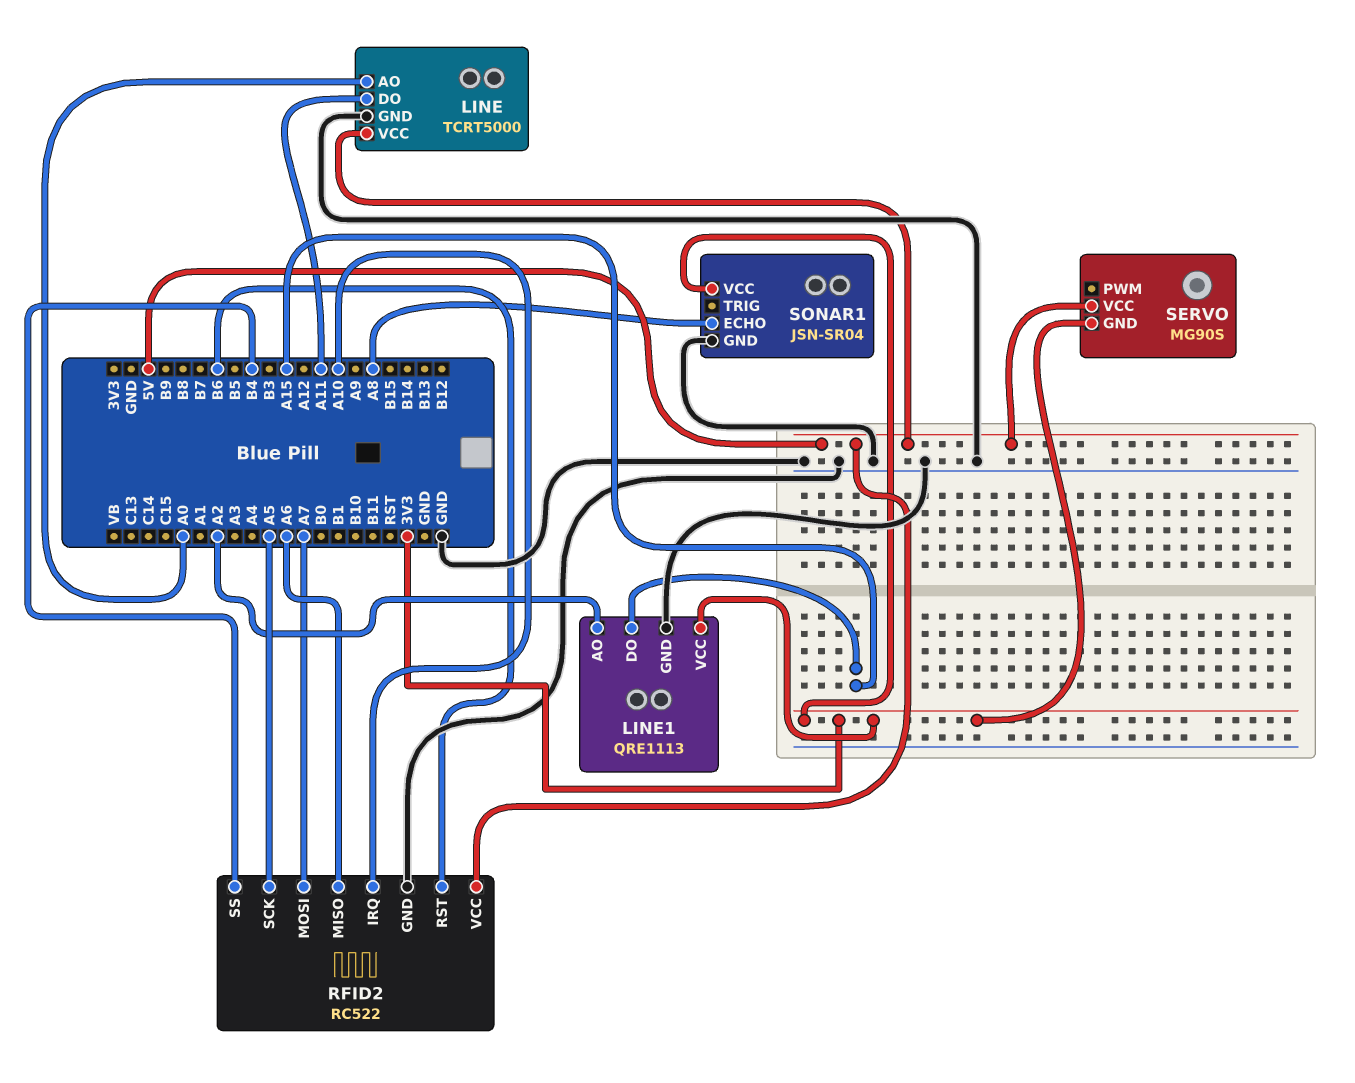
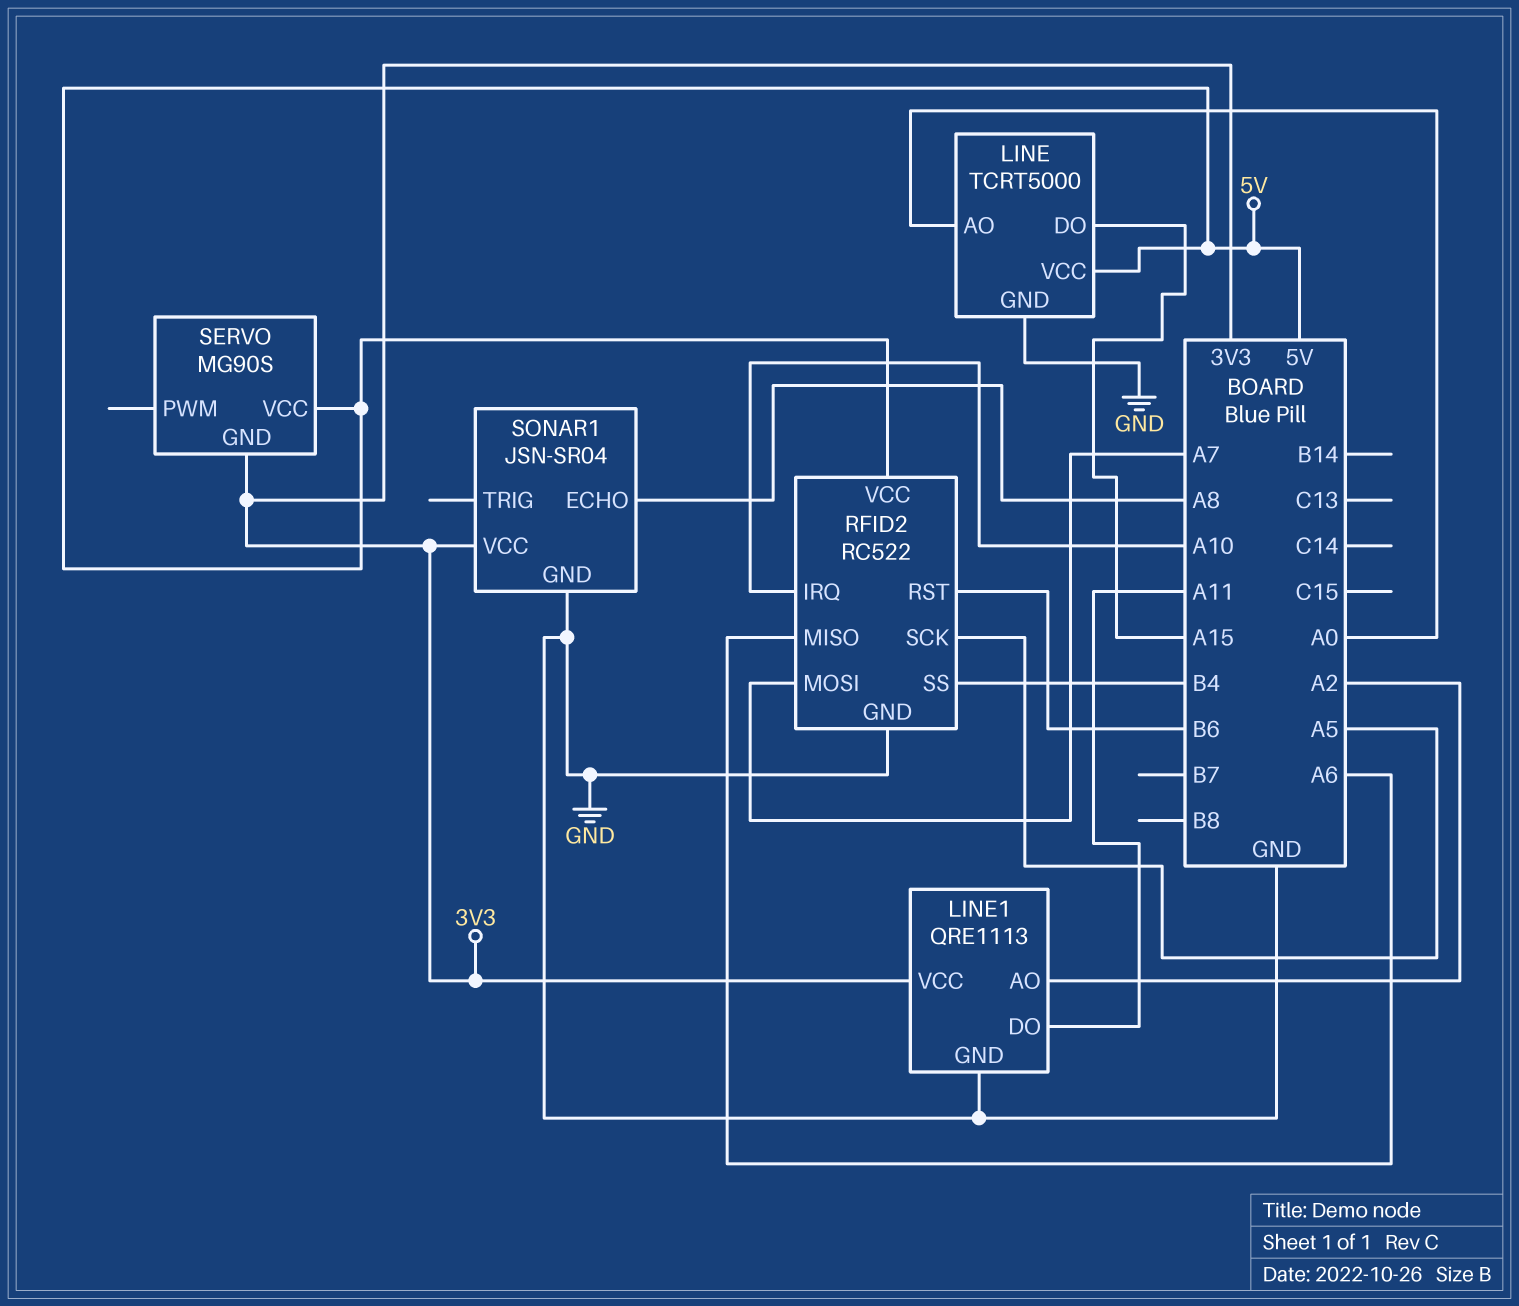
LINE pin DO: A11 -> A15
LINE1 pin DO: A15 -> A11

